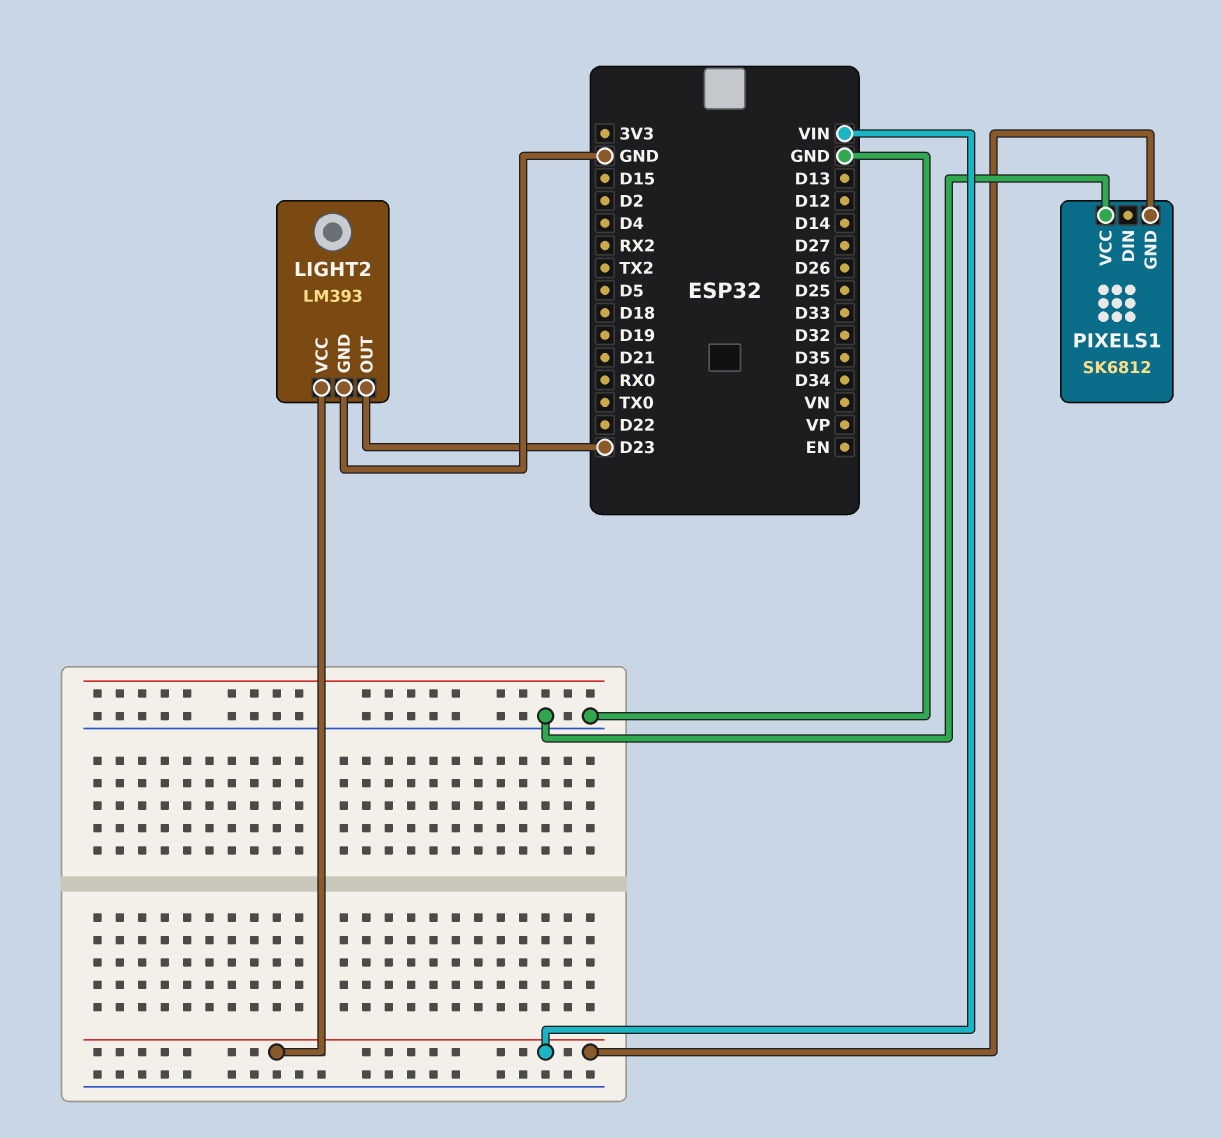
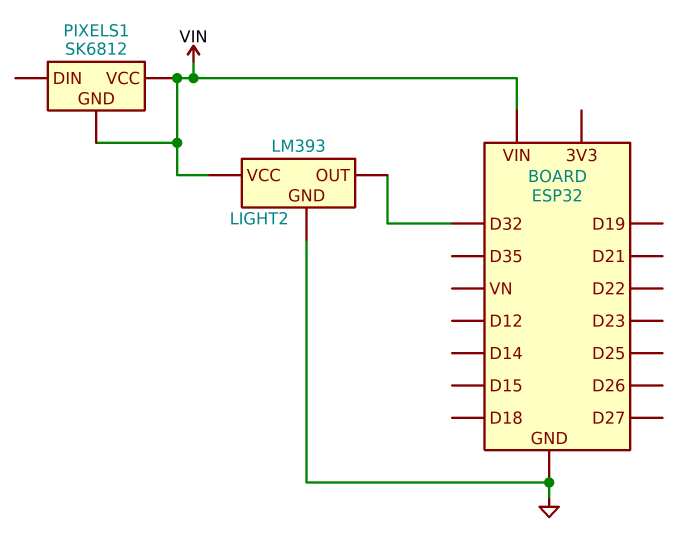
LIGHT2 pin OUT: D23 -> D32
PIXELS1 pin VCC: GND -> VIN

